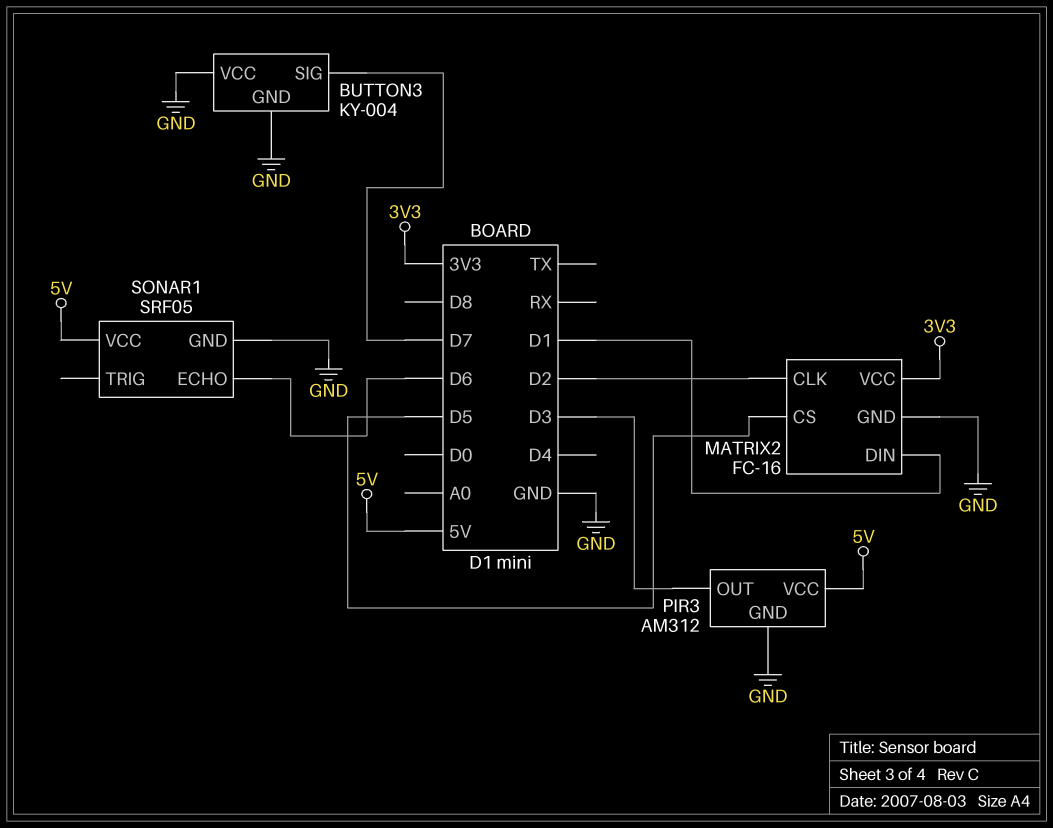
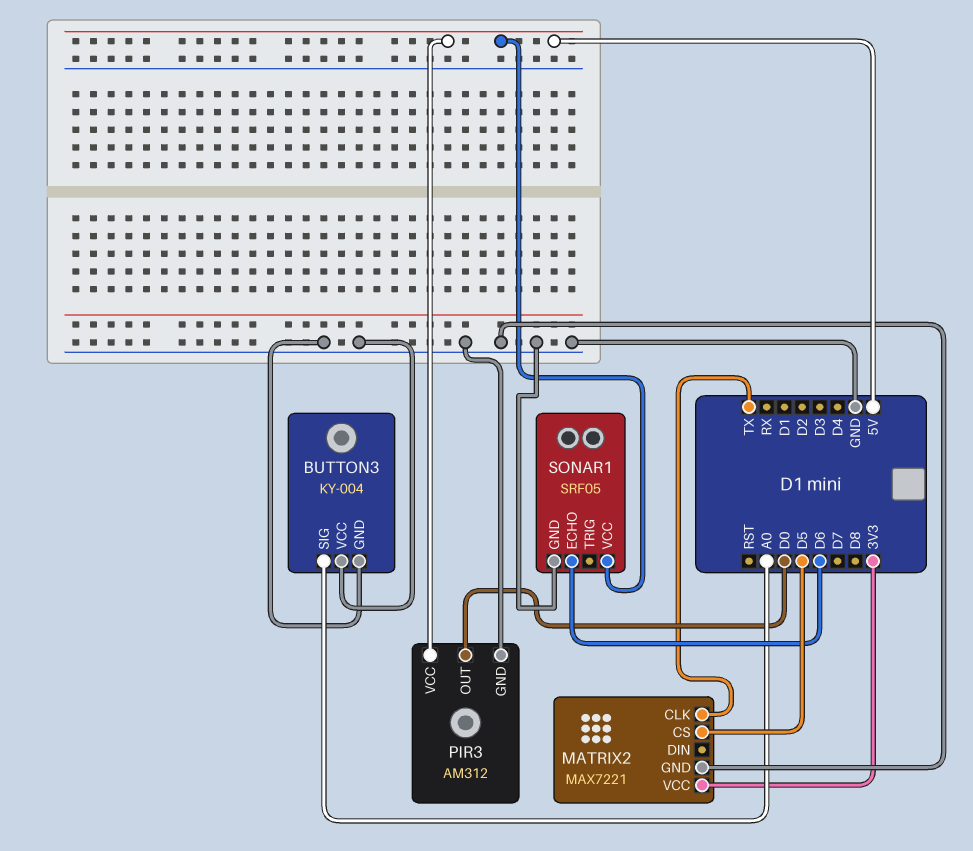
BUTTON3 pin SIG: D7 -> A0
MATRIX2: FC-16 -> MAX7221
MATRIX2 pin CLK: D2 -> TX
MATRIX2 pin DIN: D1 -> none
PIR3 pin OUT: D3 -> D0

